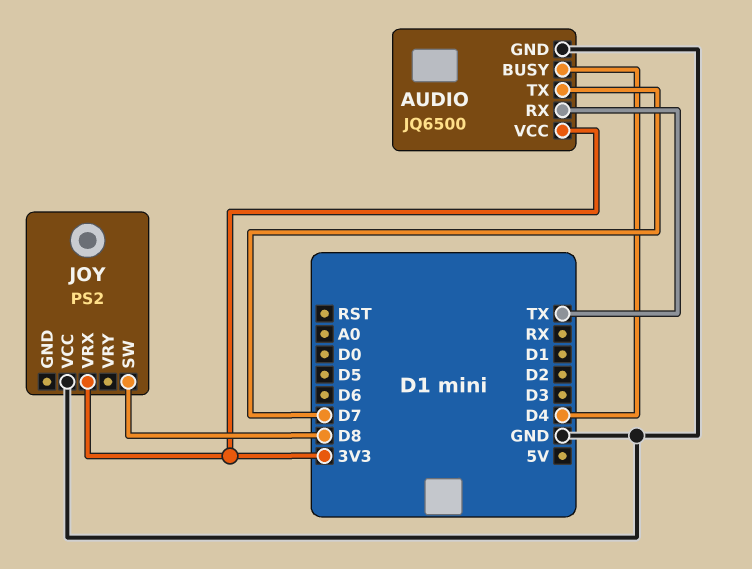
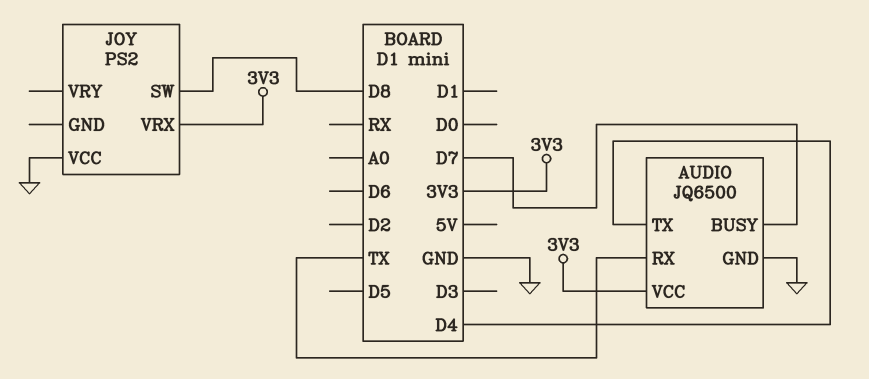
AUDIO pin BUSY: D4 -> D7
AUDIO pin TX: D7 -> D4

